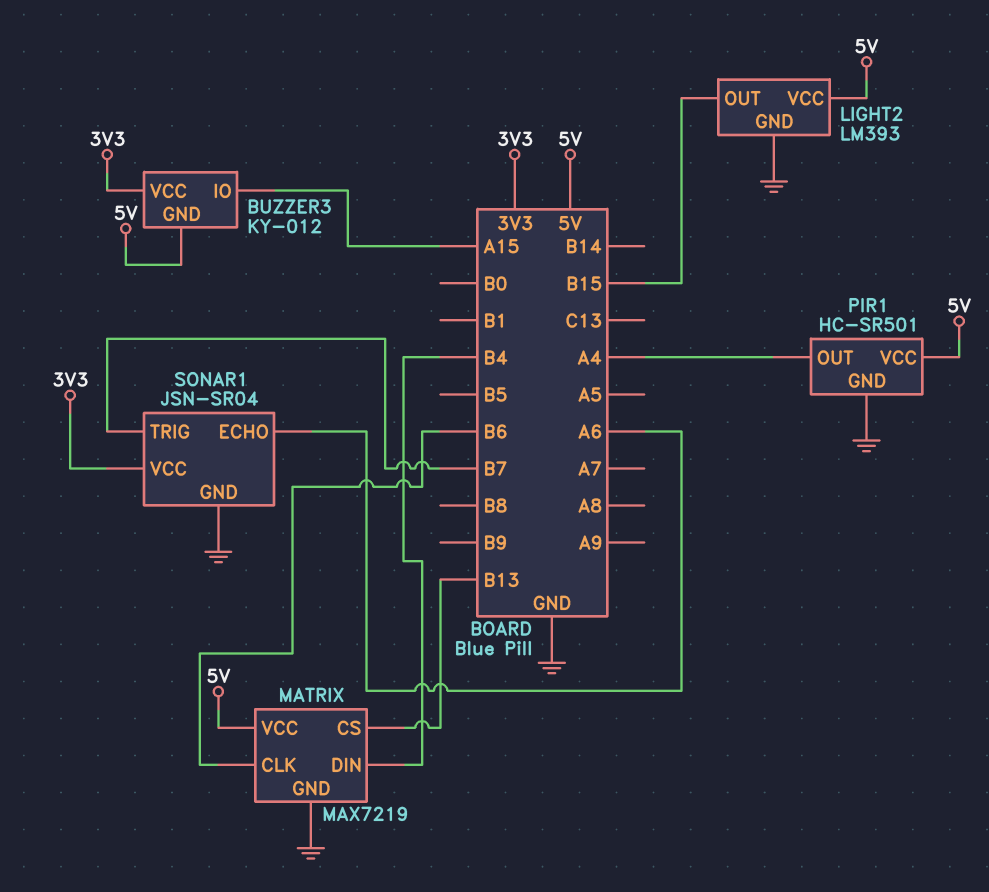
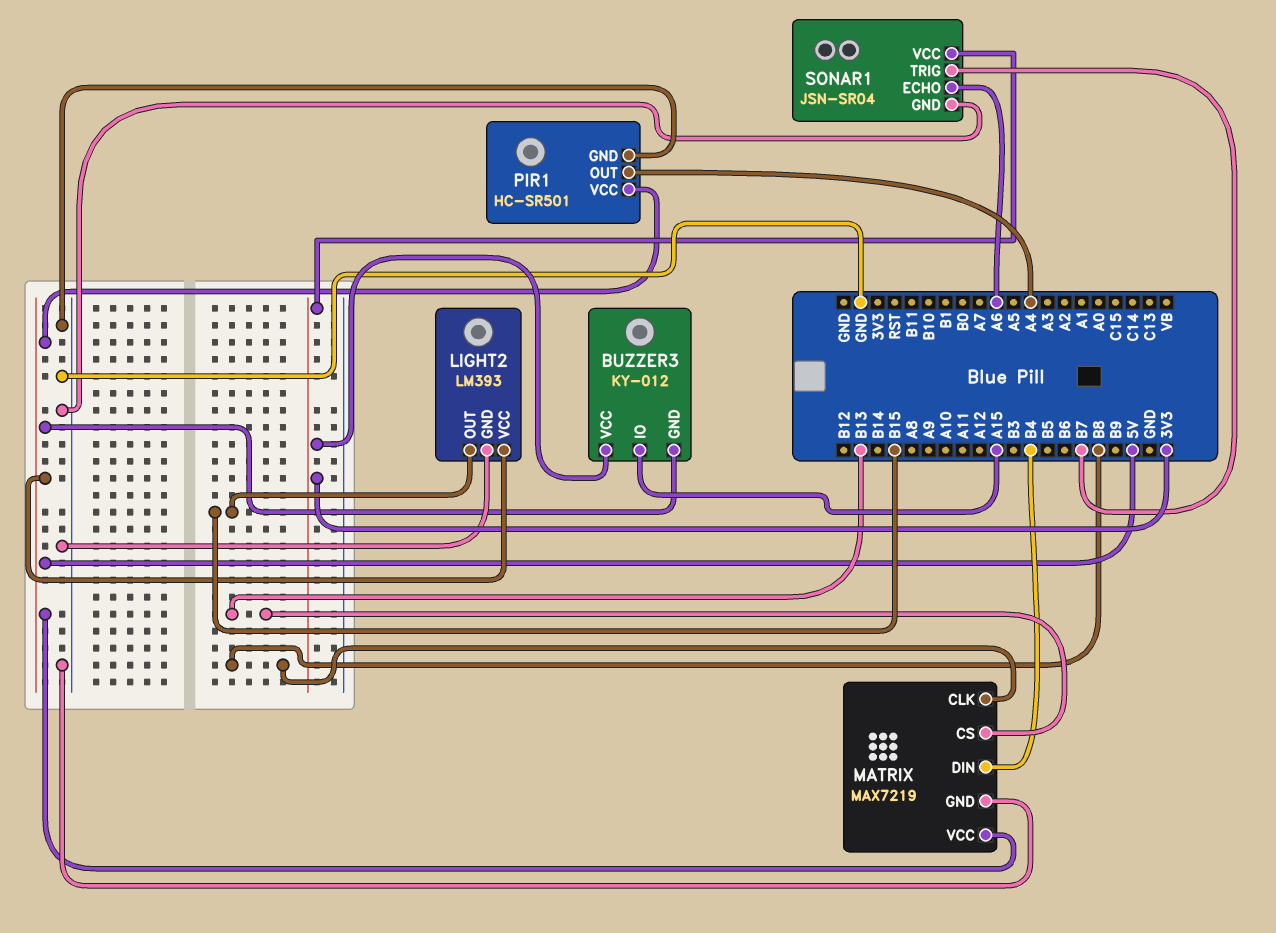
MATRIX pin CLK: B6 -> B8

